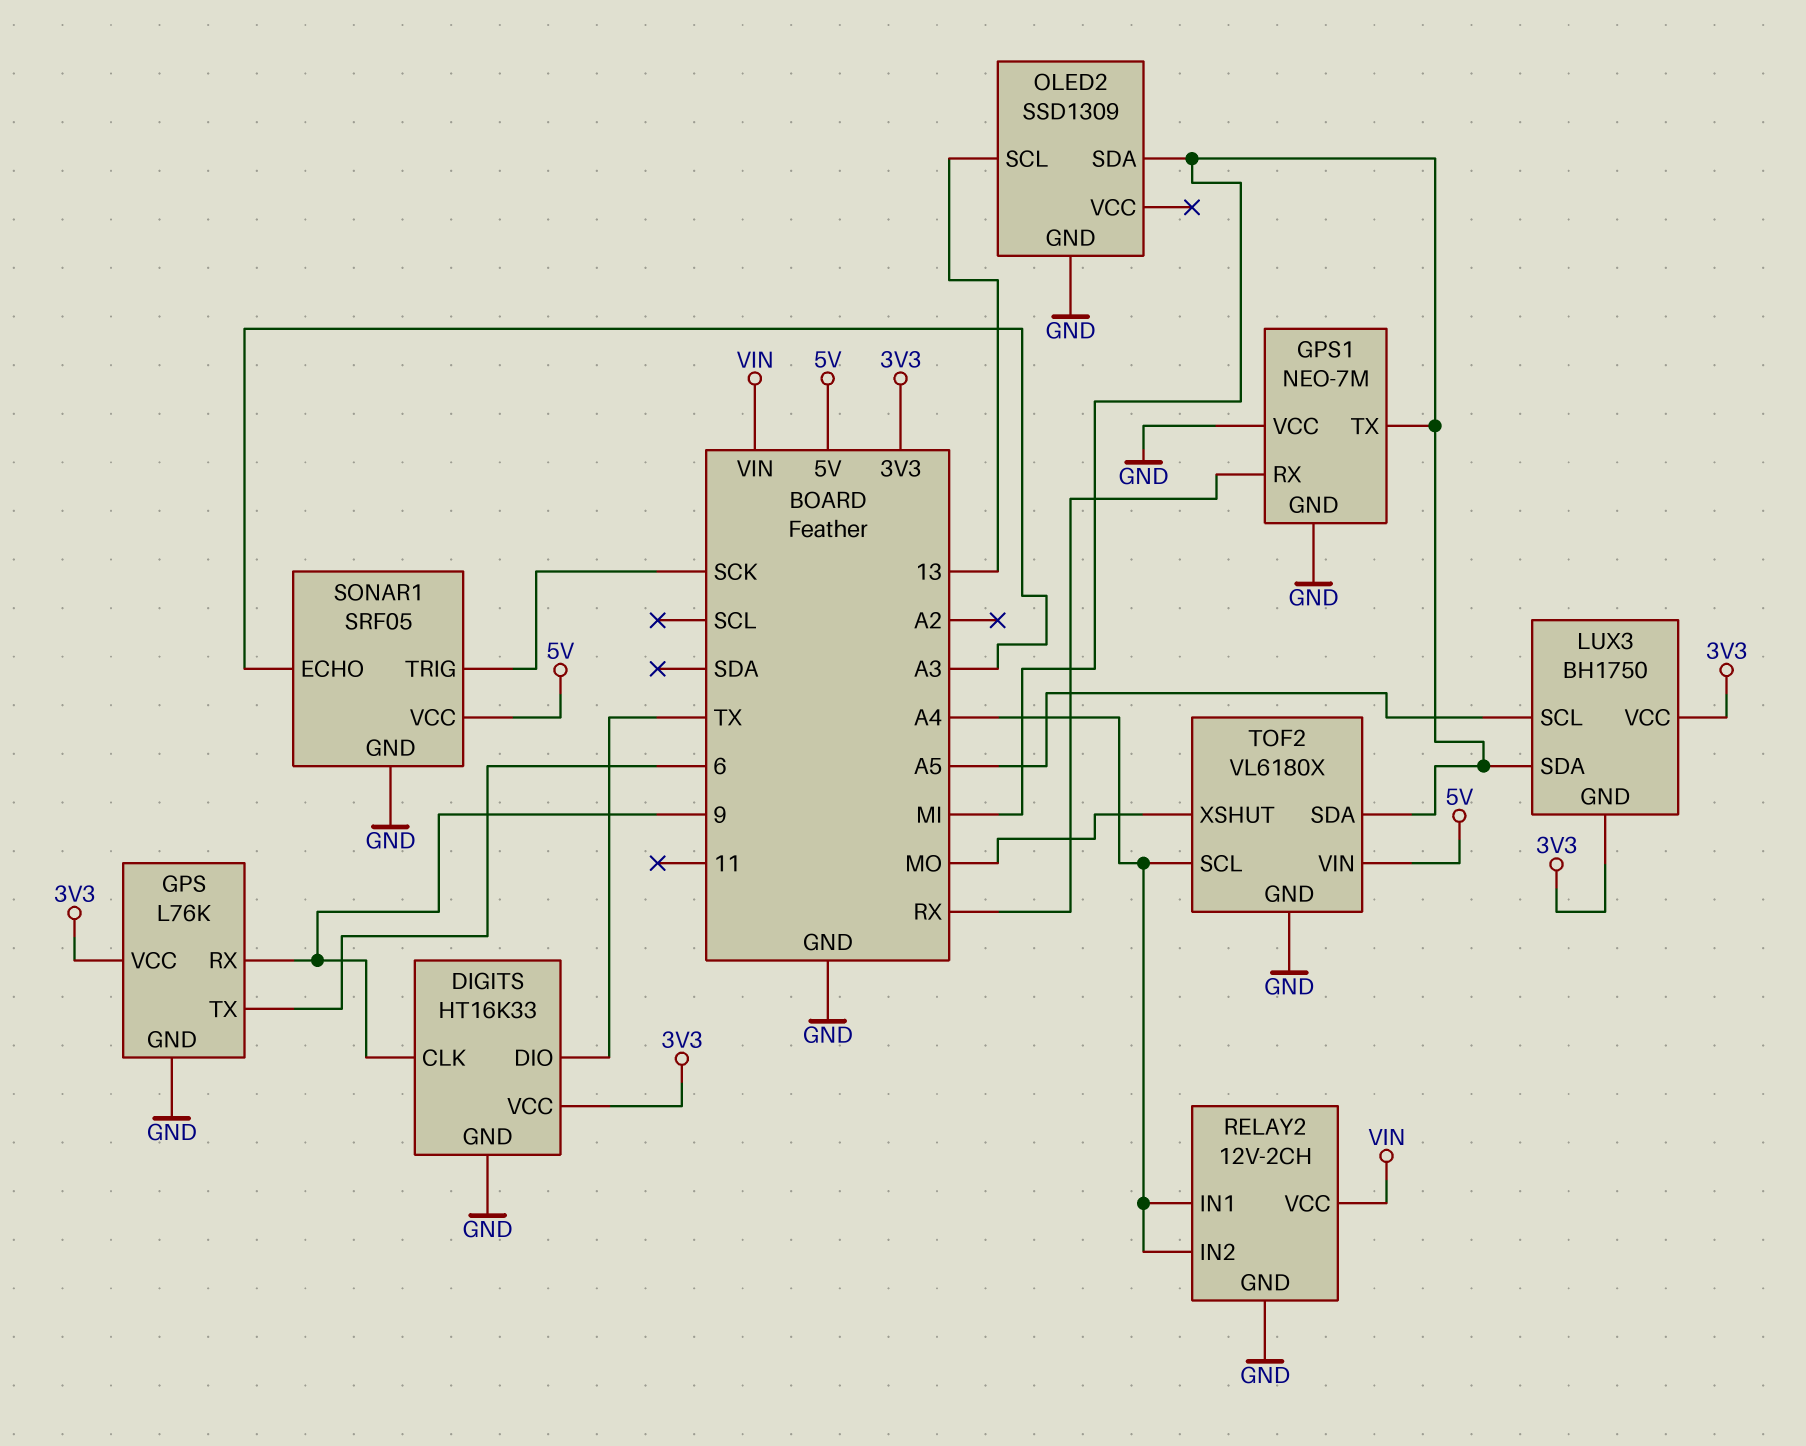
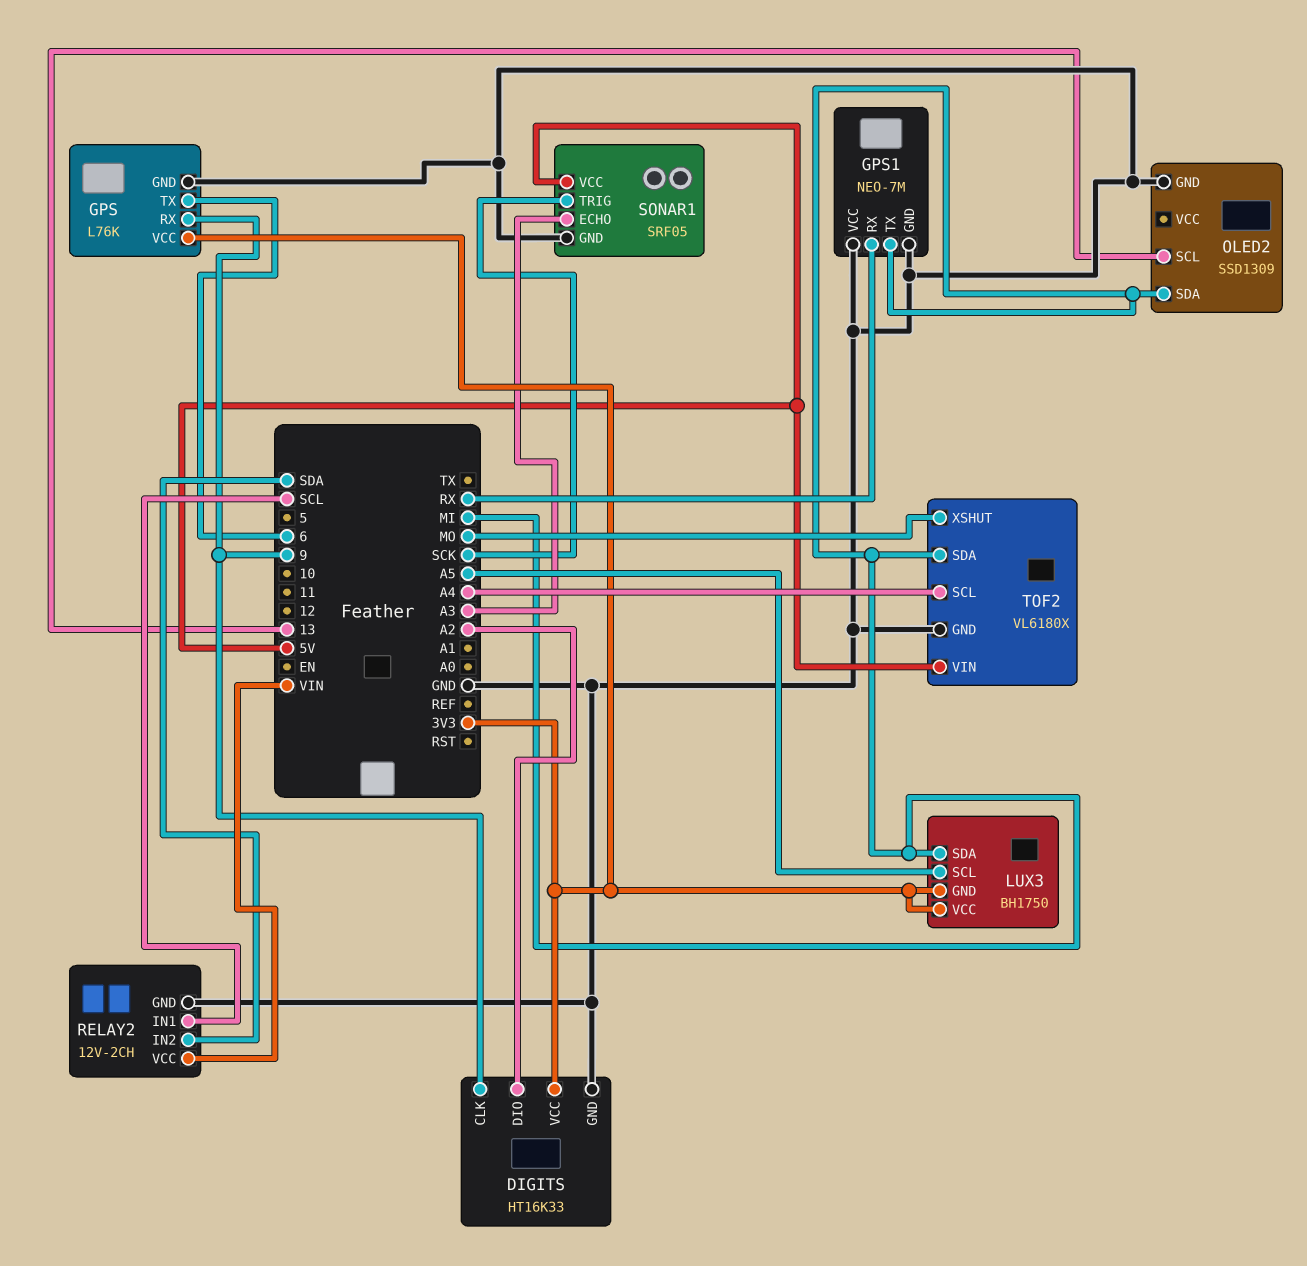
DIGITS pin DIO: TX -> A2
RELAY2 pin IN1: A4 -> SCL
RELAY2 pin IN2: A4 -> SDA

